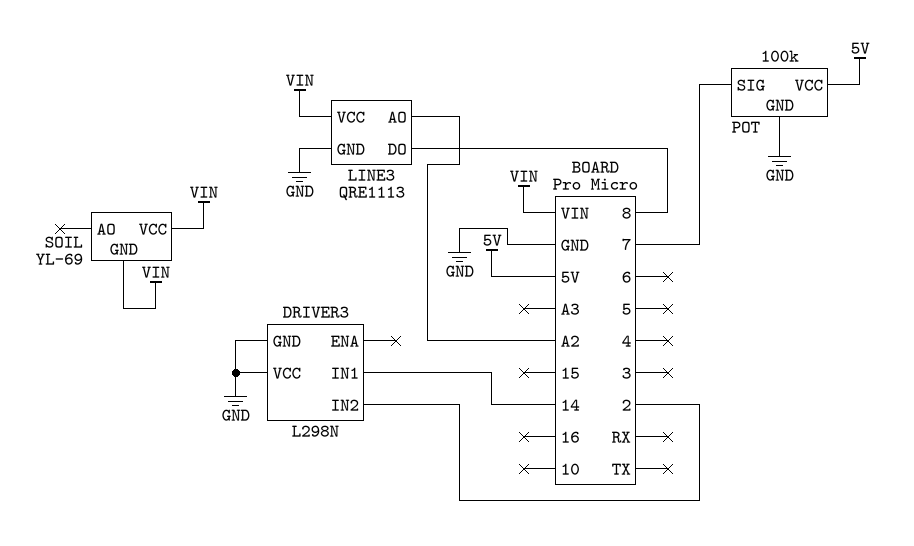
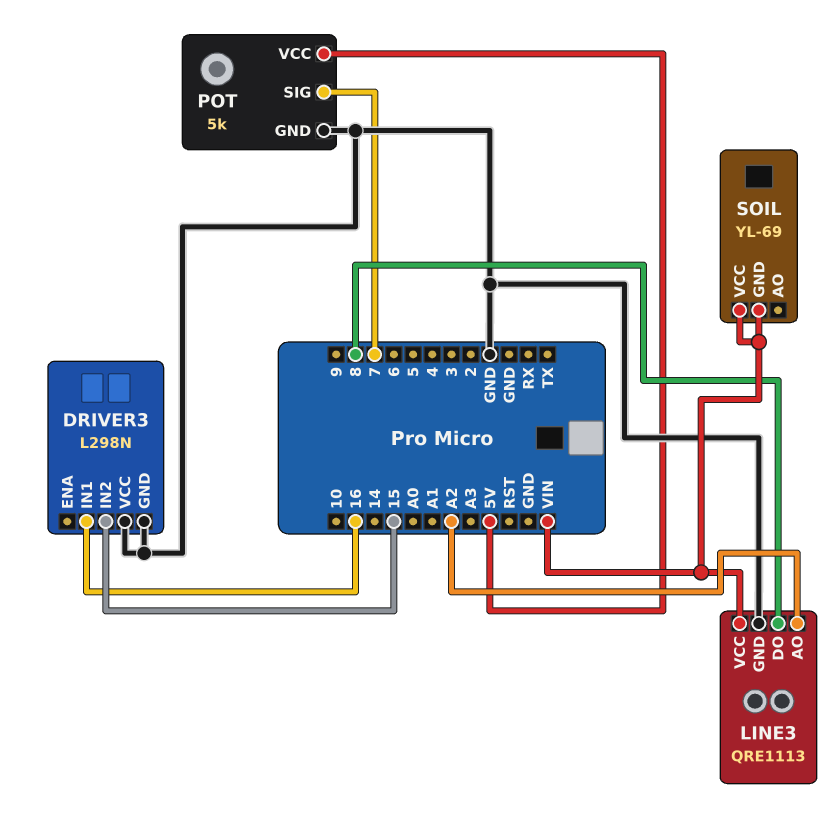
DRIVER3 pin IN1: 14 -> 16
DRIVER3 pin IN2: 2 -> 15
POT: 100k -> 5k

